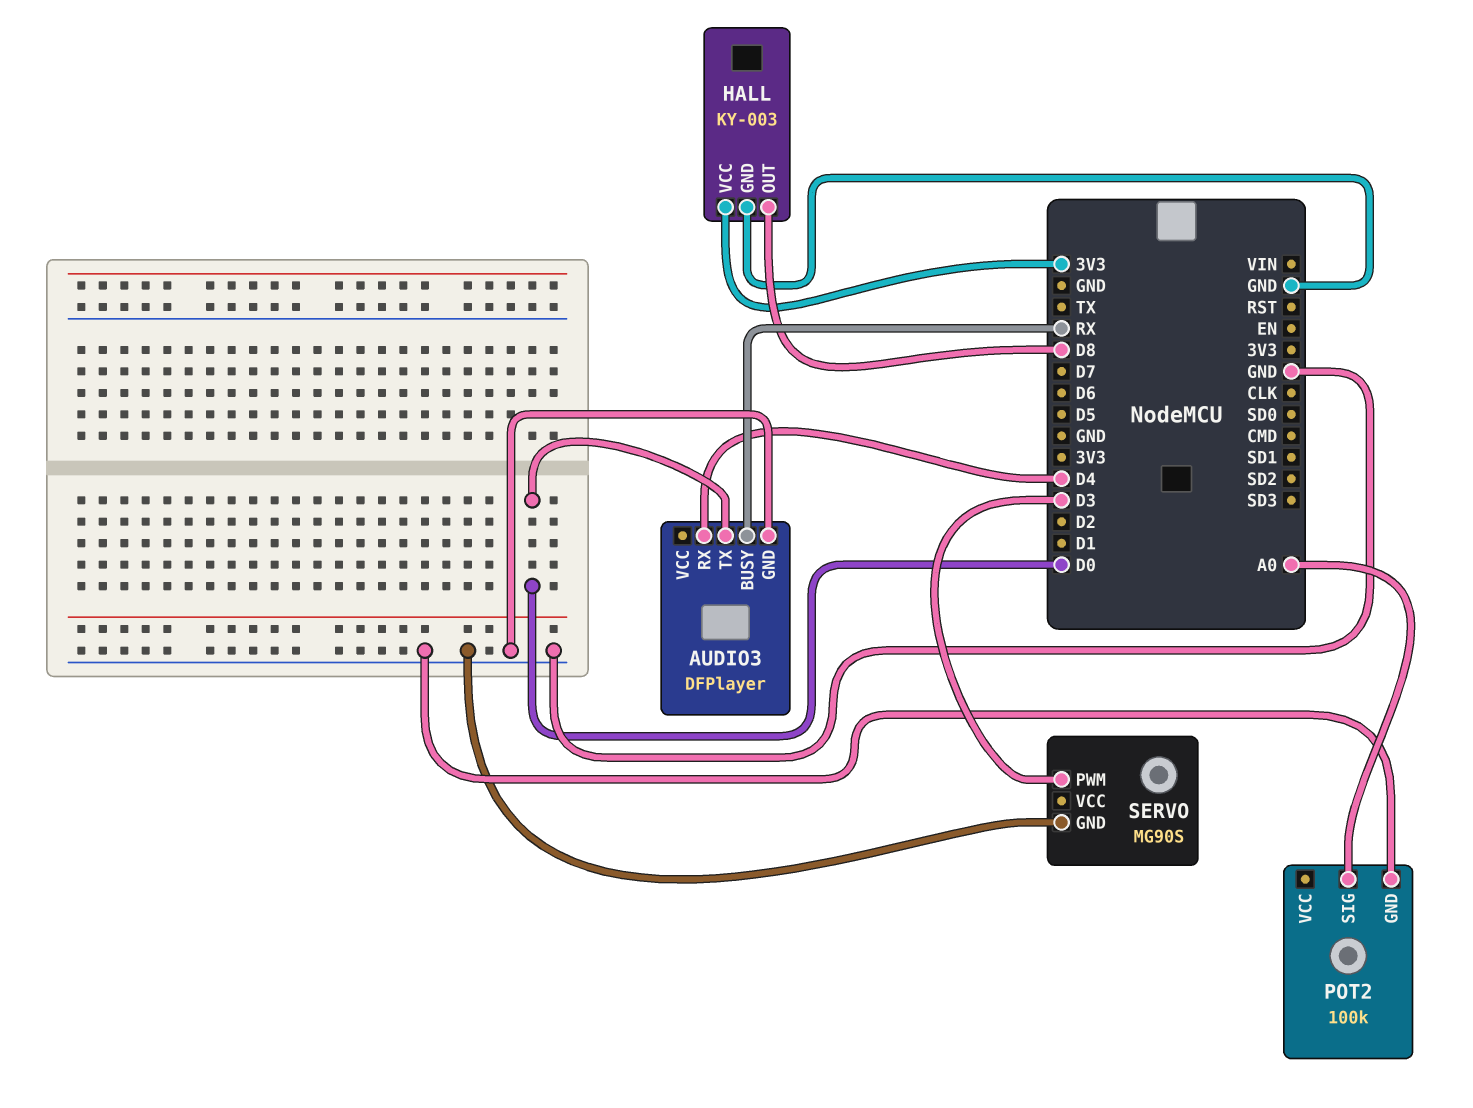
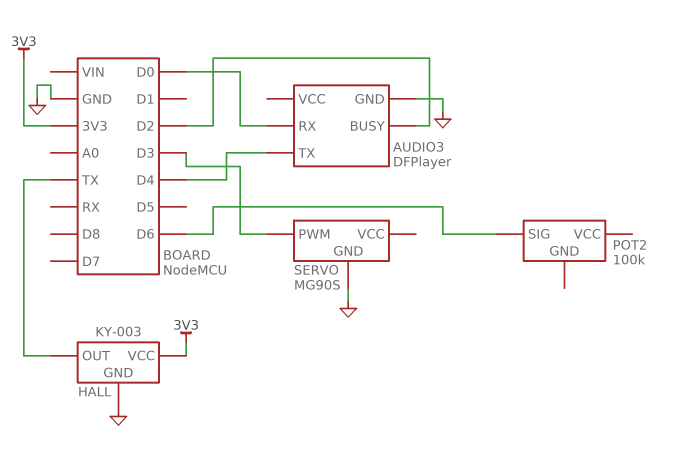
AUDIO3 pin BUSY: RX -> D2
AUDIO3 pin RX: D4 -> D0
AUDIO3 pin TX: D0 -> D4
HALL pin OUT: D8 -> TX
POT2 pin GND: GND -> none
POT2 pin SIG: A0 -> D6

